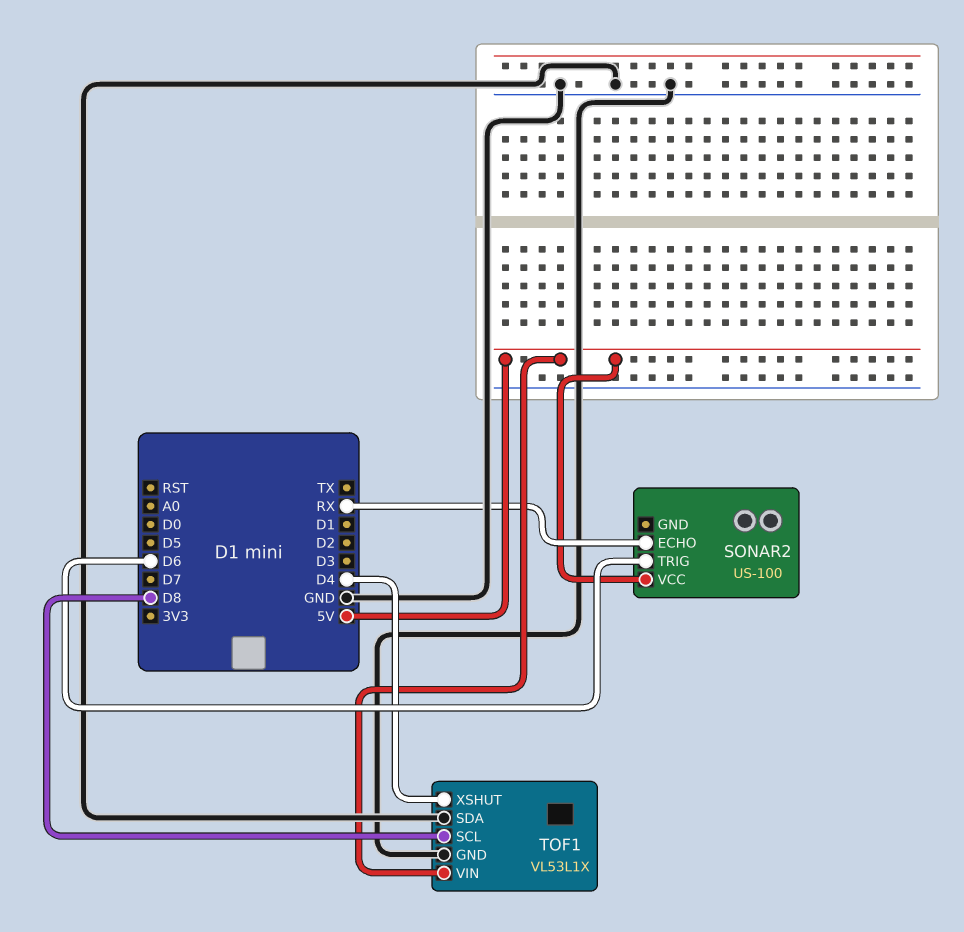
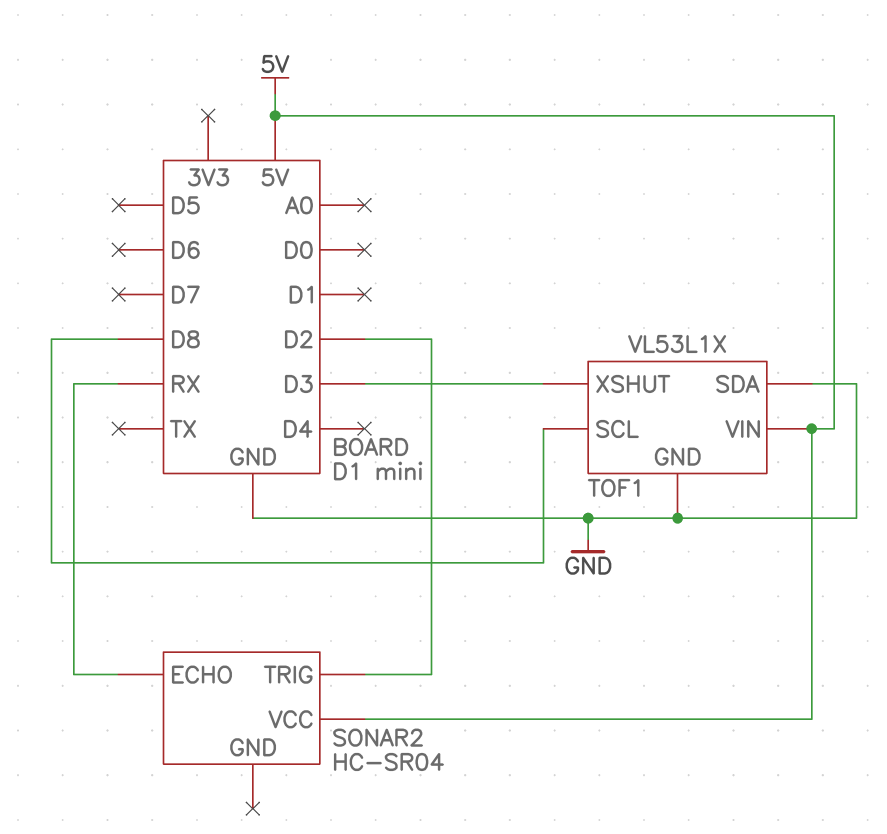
SONAR2: US-100 -> HC-SR04
SONAR2 pin TRIG: D6 -> D2
TOF1 pin XSHUT: D4 -> D3

